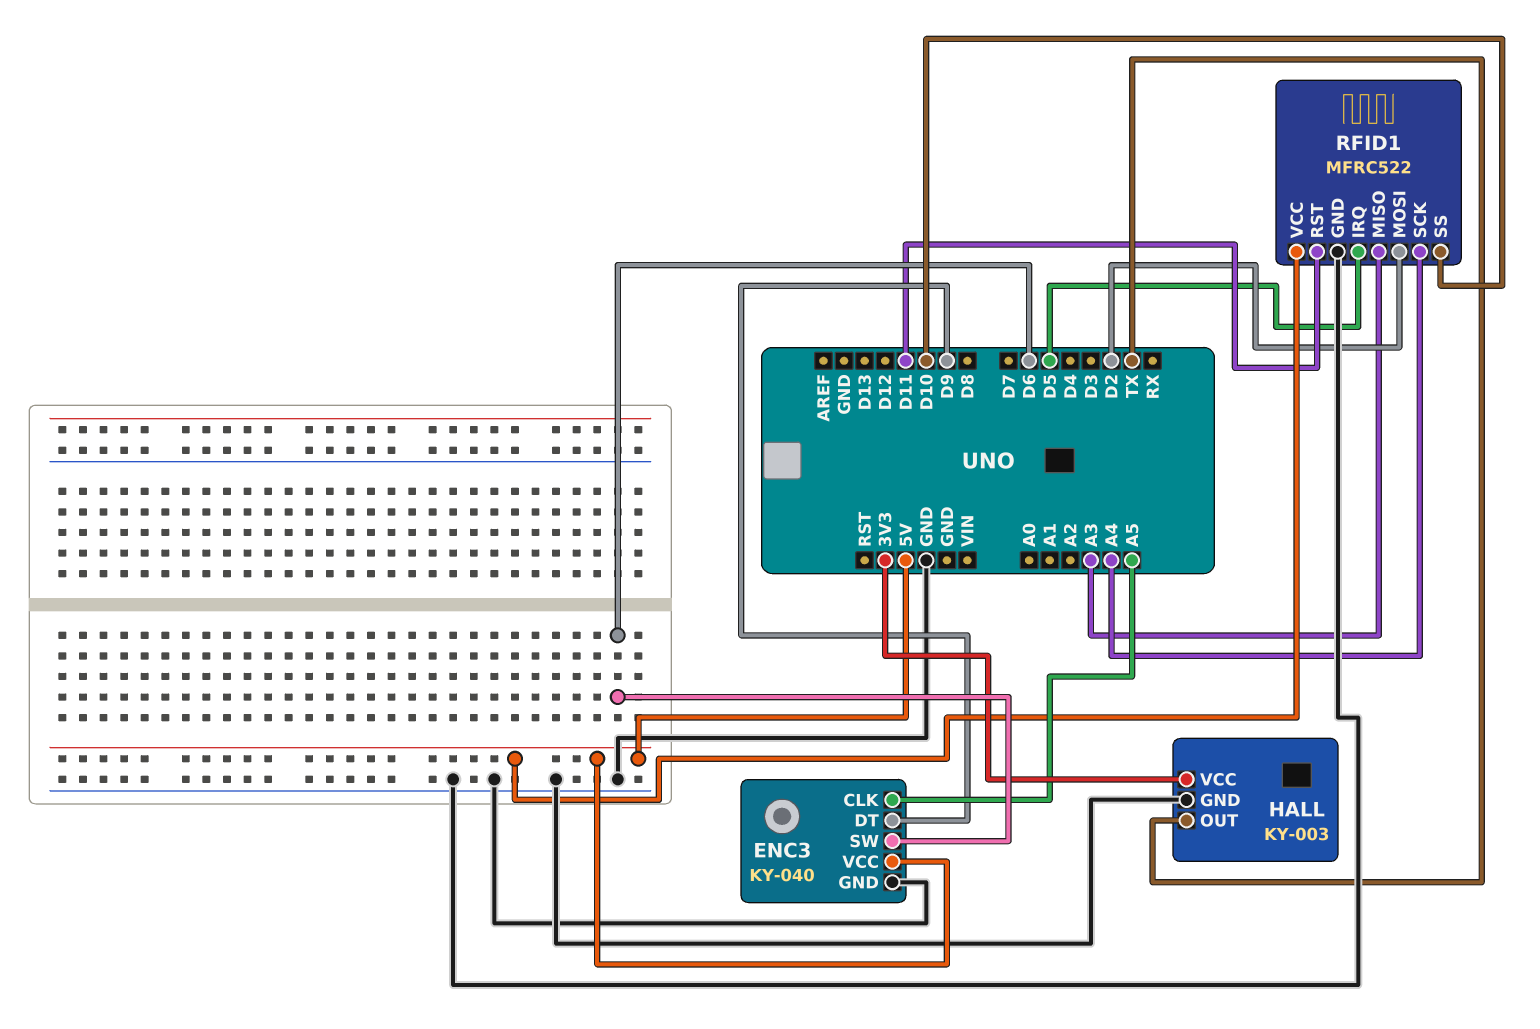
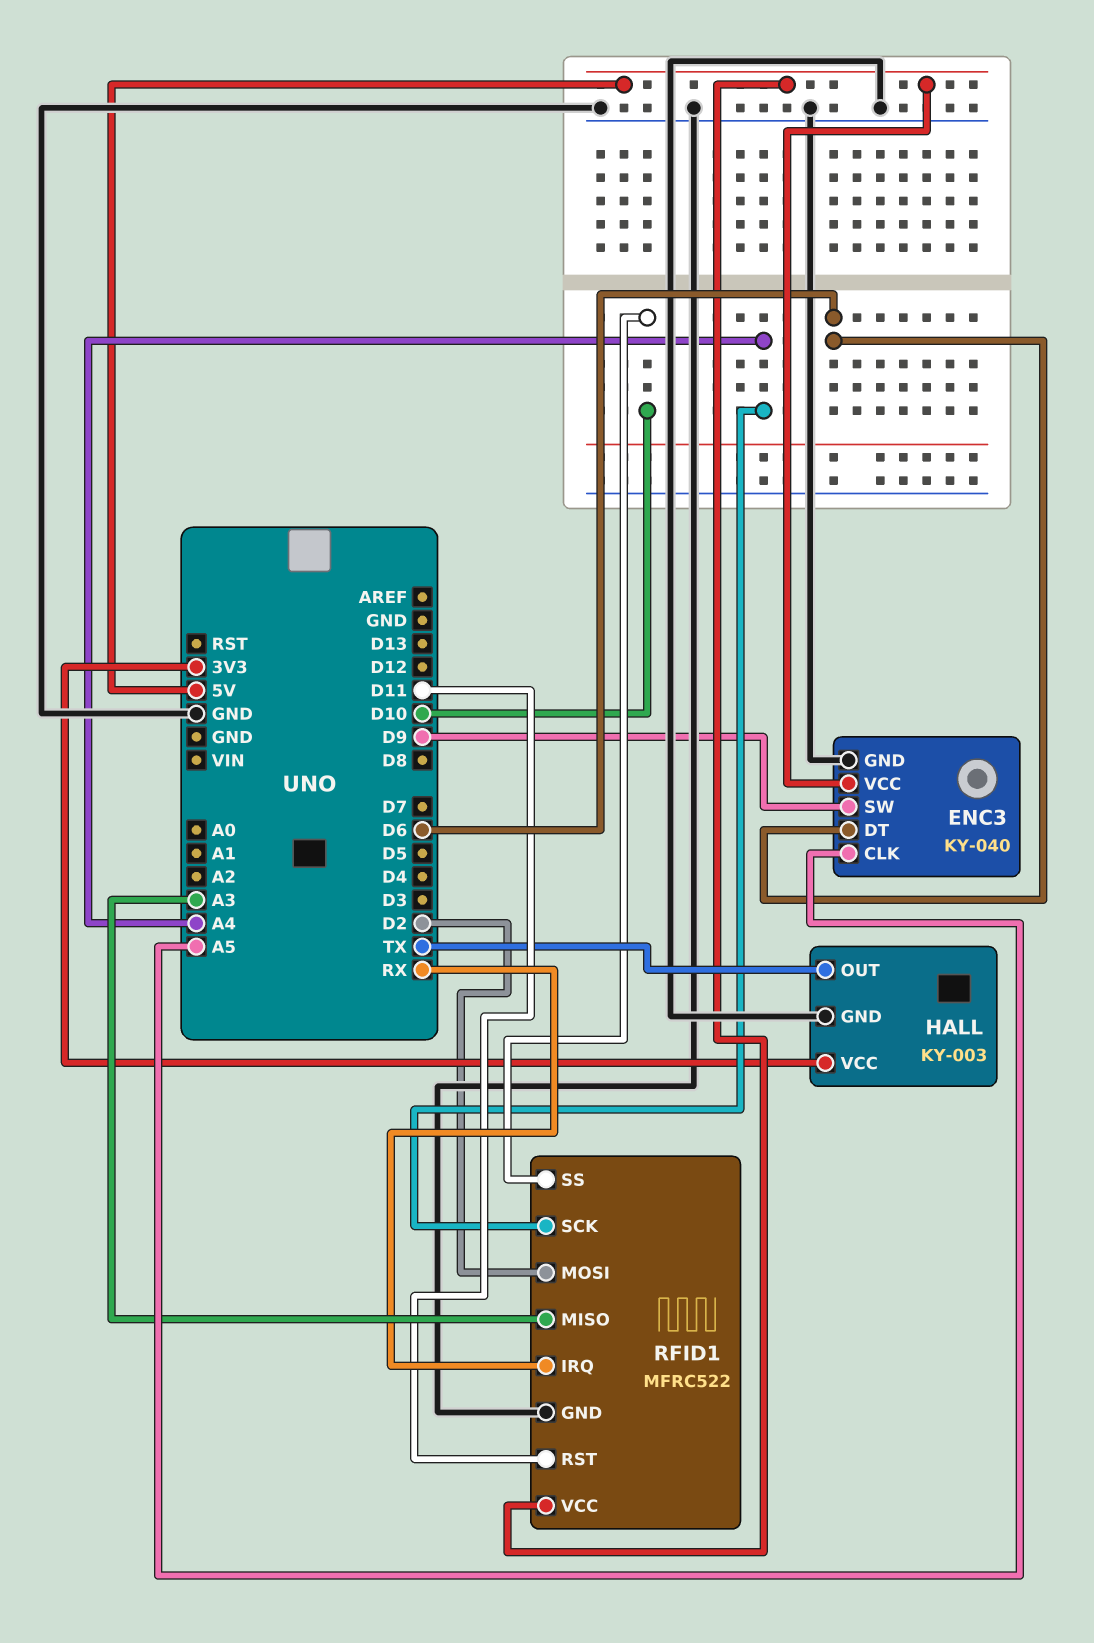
ENC3 pin DT: D9 -> D6
ENC3 pin SW: D6 -> D9
RFID1 pin IRQ: D5 -> RX

